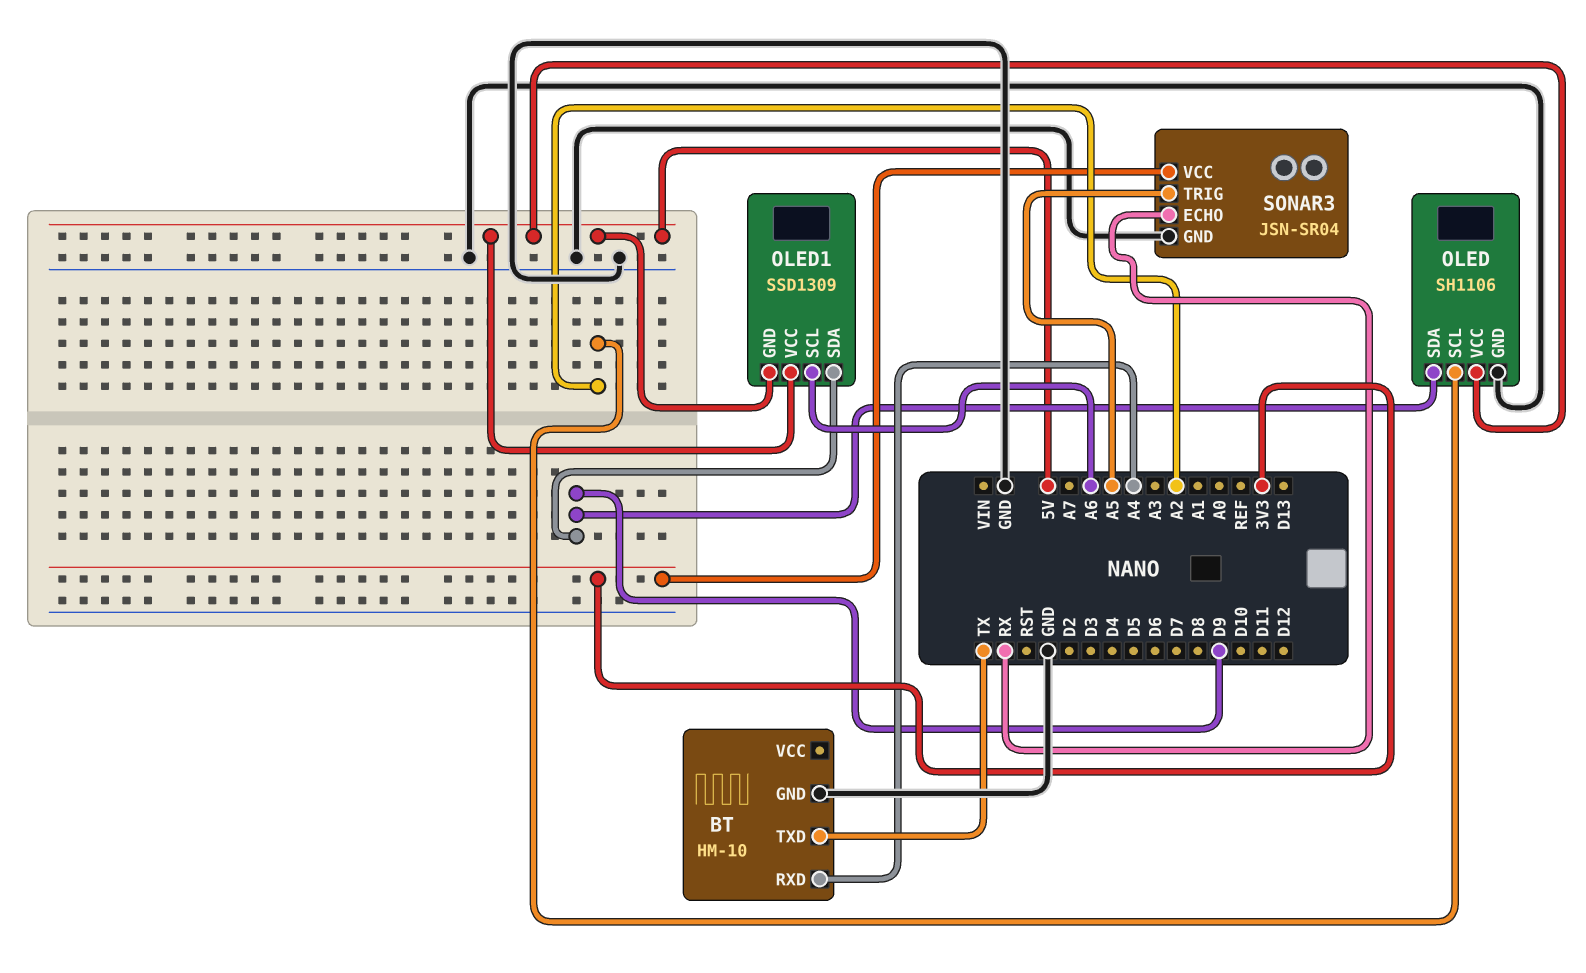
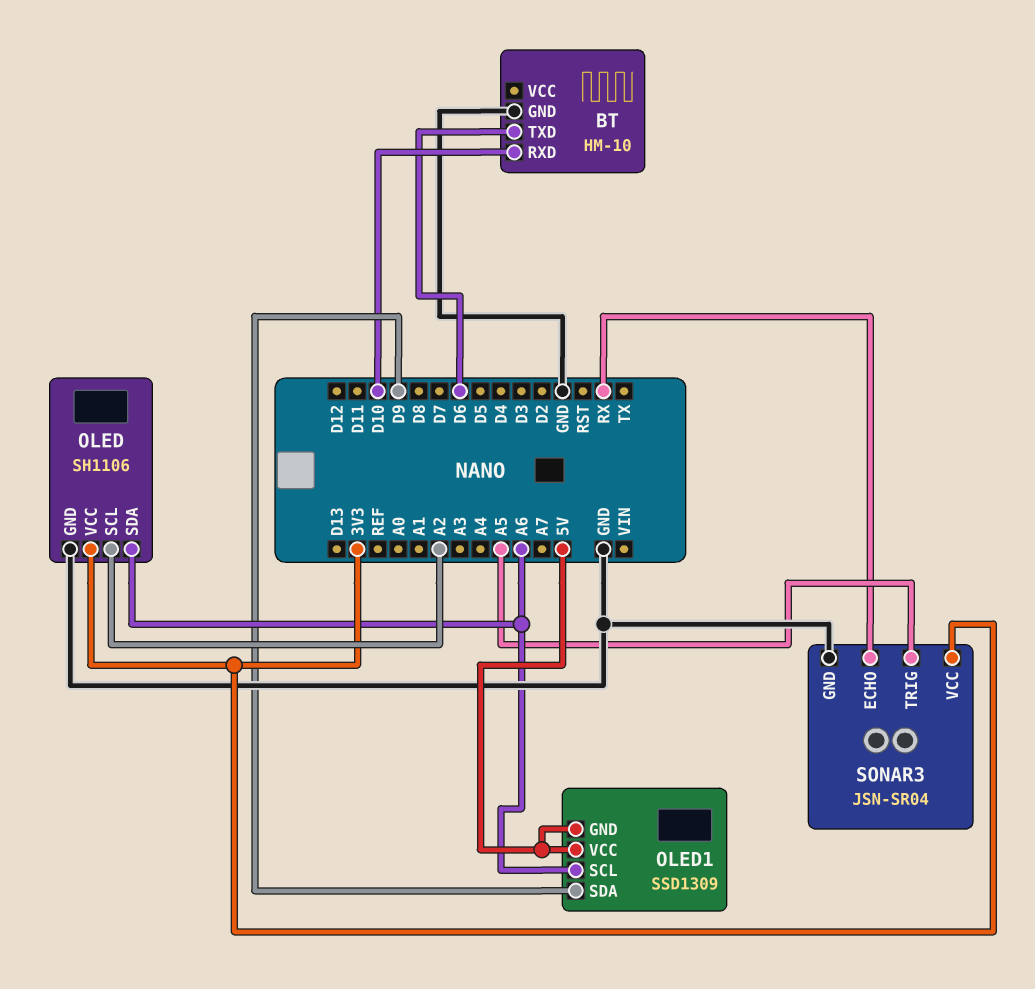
BT pin RXD: A4 -> D10
BT pin TXD: TX -> D6
OLED pin SDA: D9 -> A6
OLED pin VCC: 5V -> 3V3

